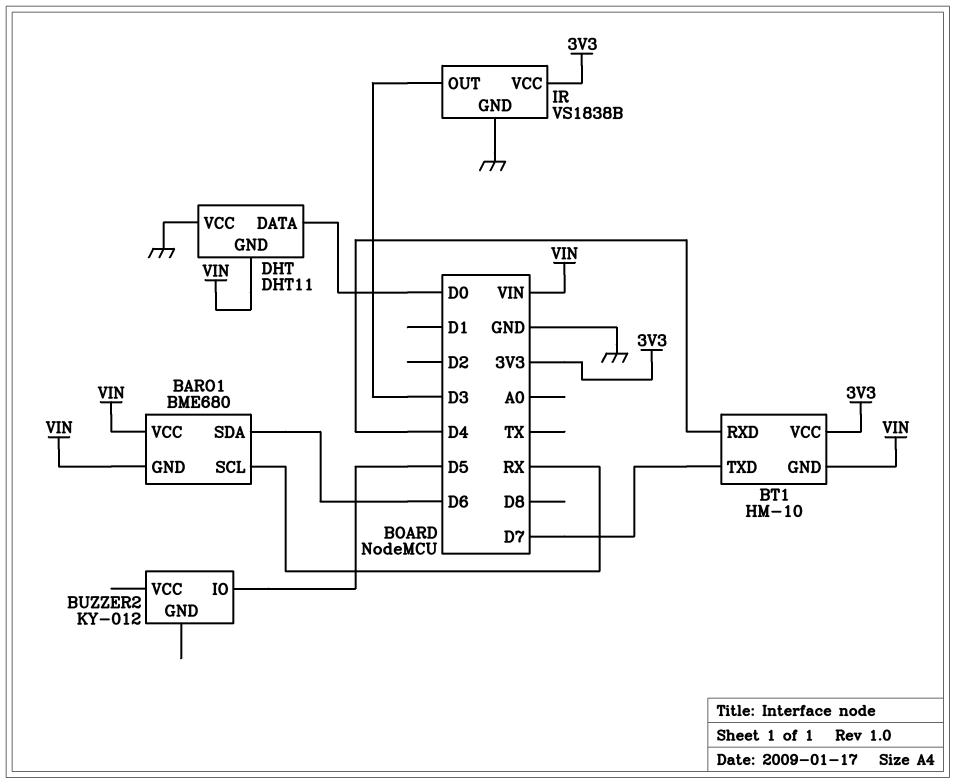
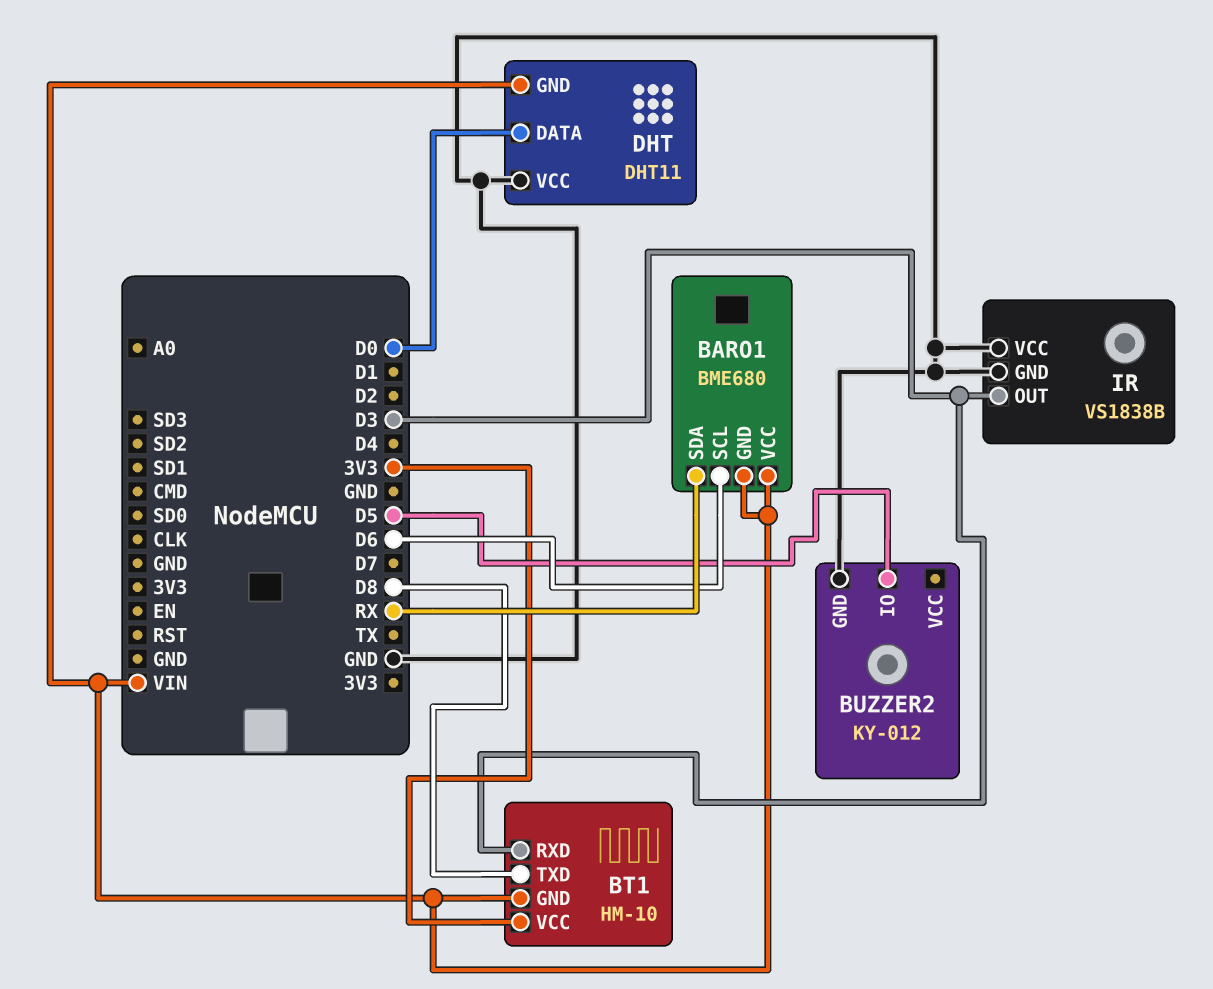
BARO1 pin SCL: RX -> D6
BARO1 pin SDA: D6 -> RX
BT1 pin RXD: D4 -> D3
BT1 pin TXD: D7 -> D8
BUZZER2 pin GND: none -> GND
IR pin VCC: 3V3 -> GND

